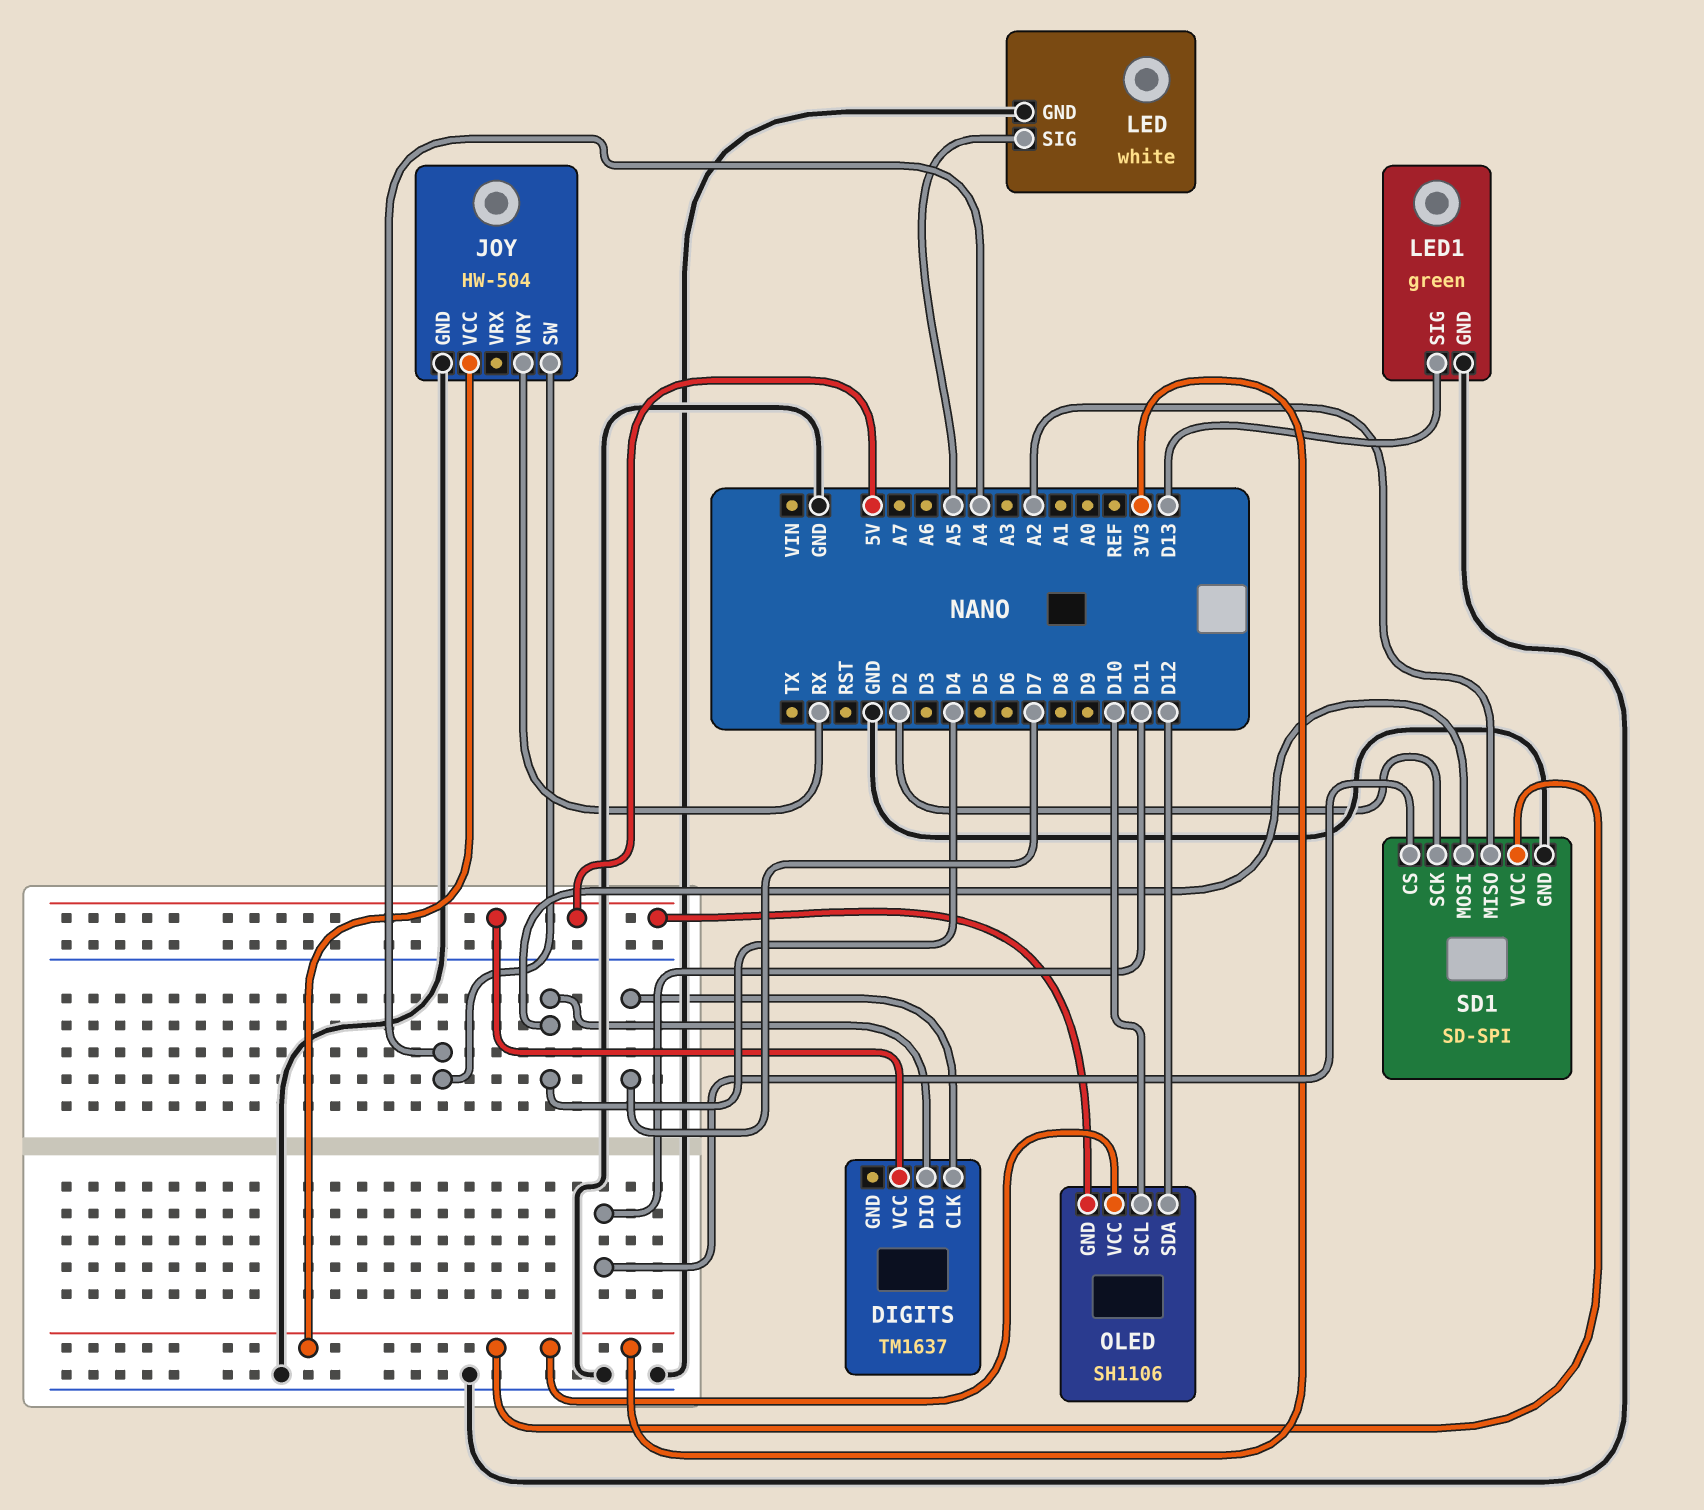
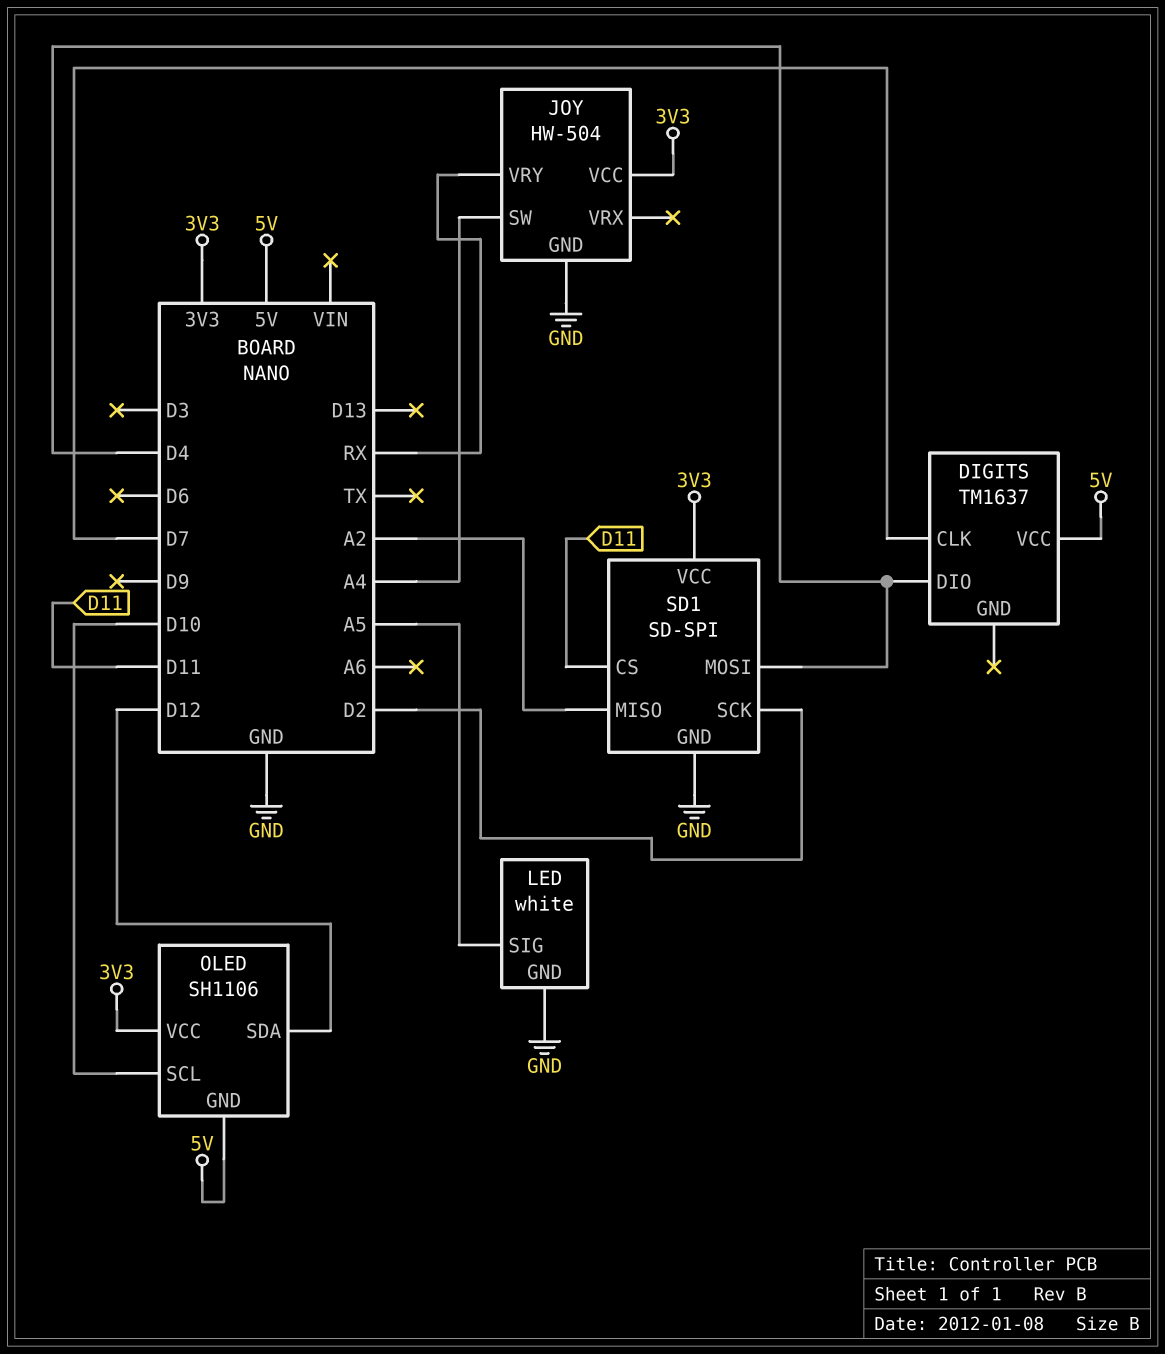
LED1: green -> none
LED1 pin GND: GND -> none
LED1 pin SIG: D13 -> none

